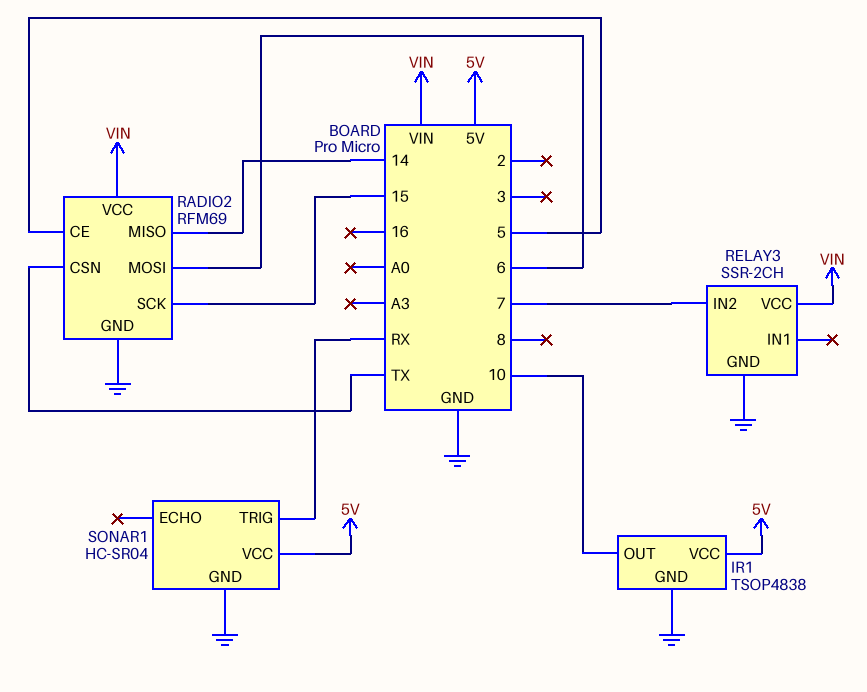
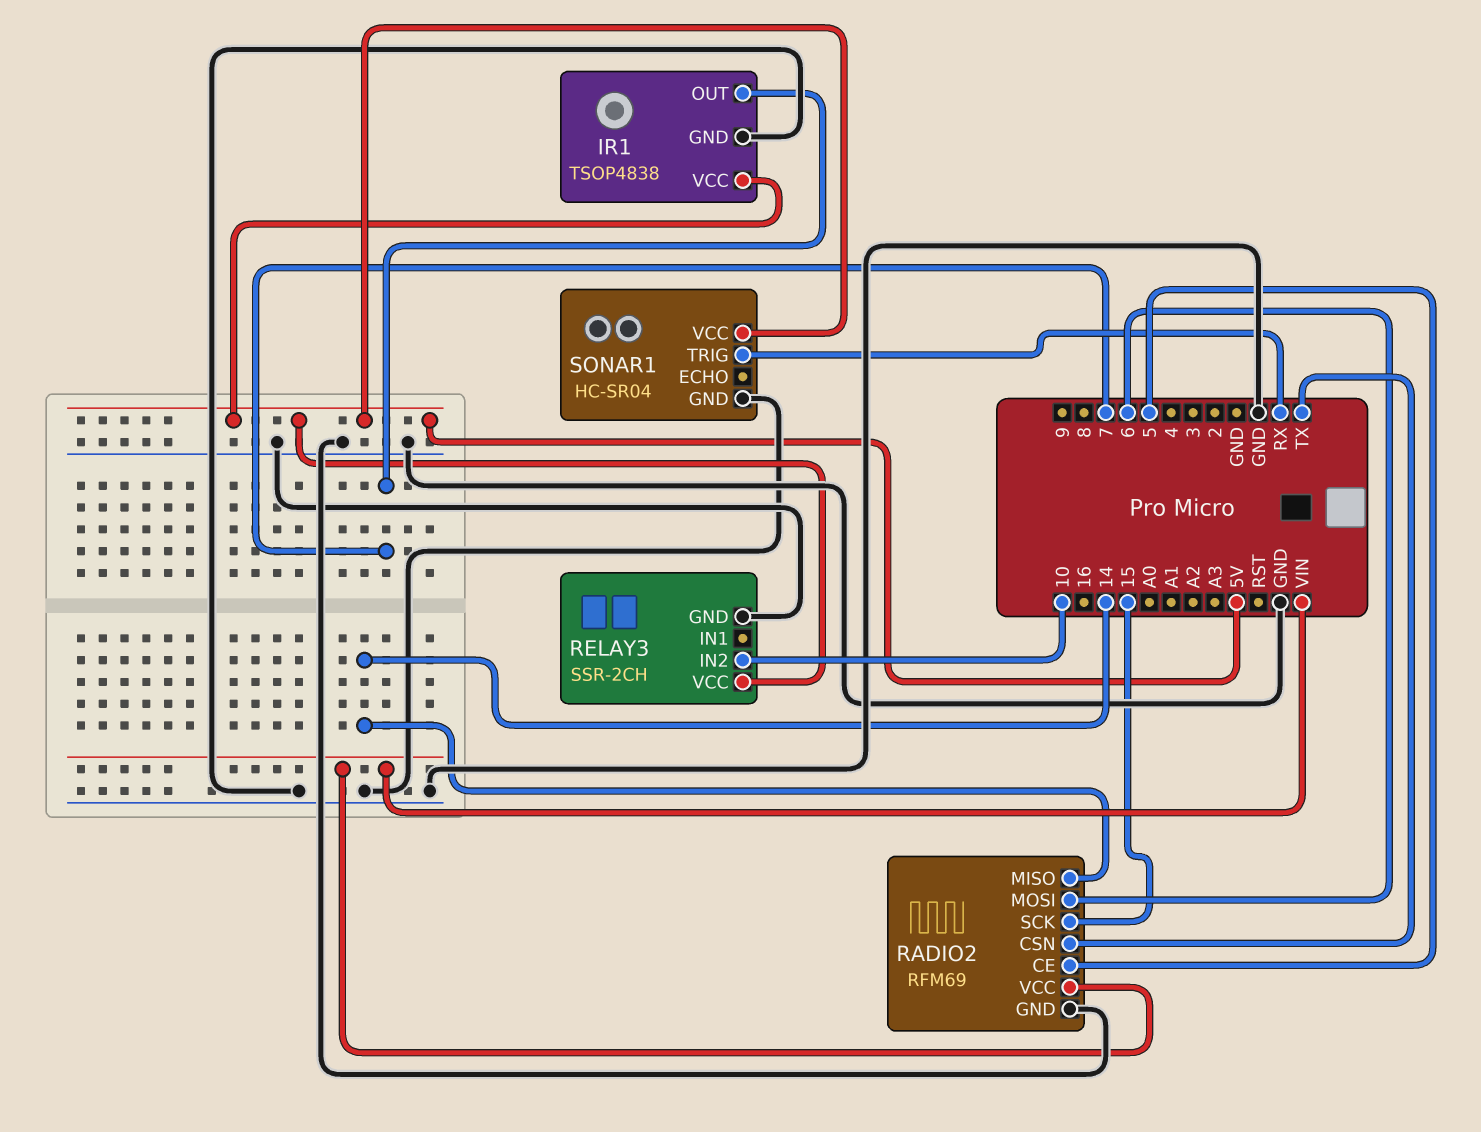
IR1 pin OUT: 10 -> 7
RELAY3 pin IN2: 7 -> 10
RELAY3 pin VCC: VIN -> 5V

